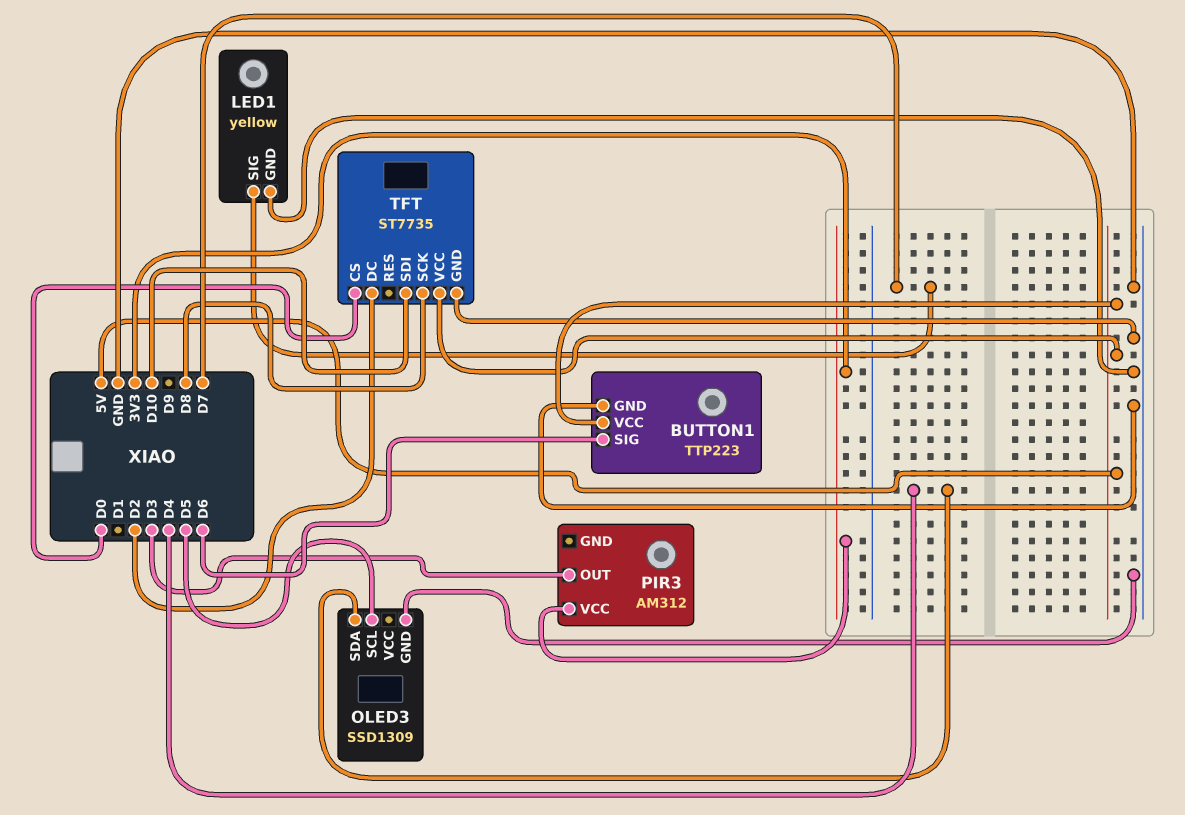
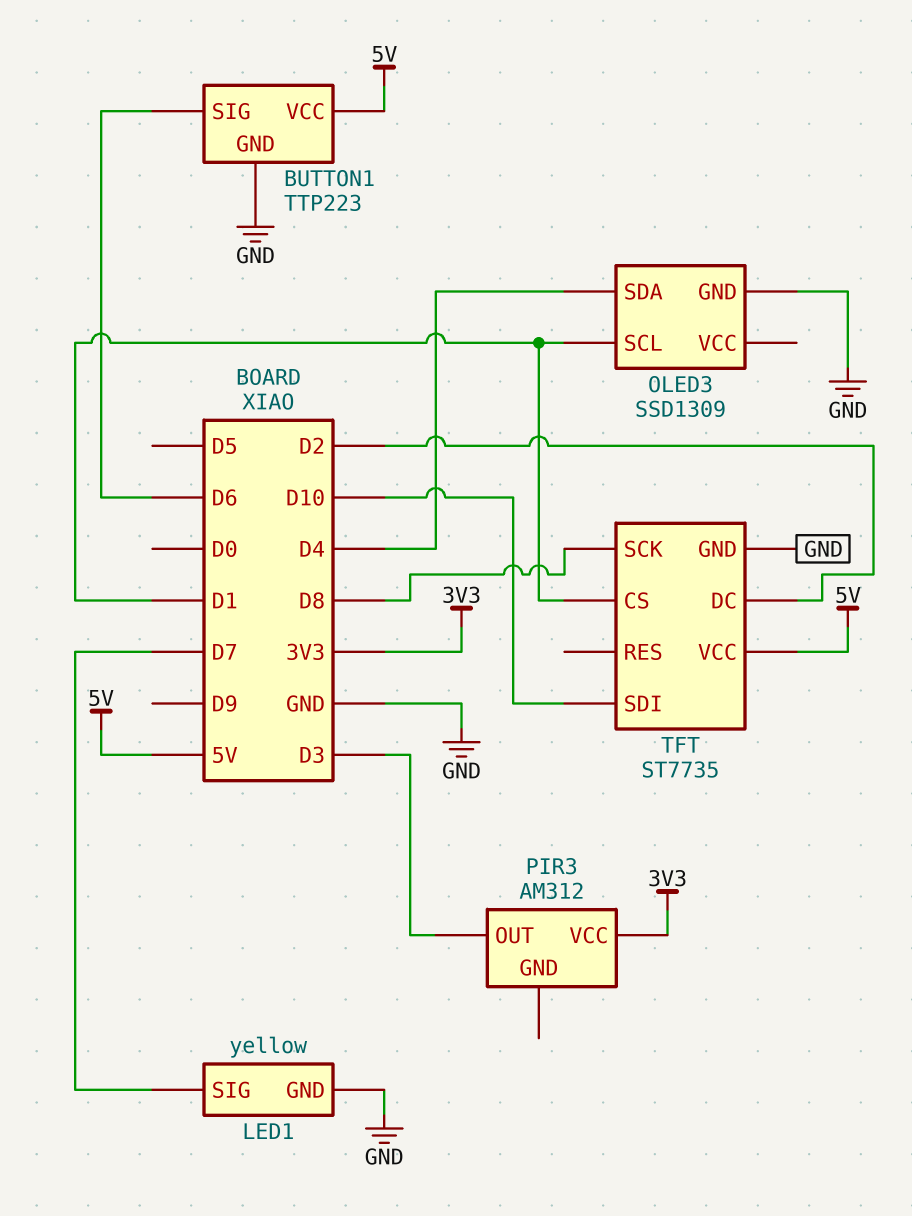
OLED3 pin SCL: D5 -> D1
TFT pin CS: D0 -> D1

